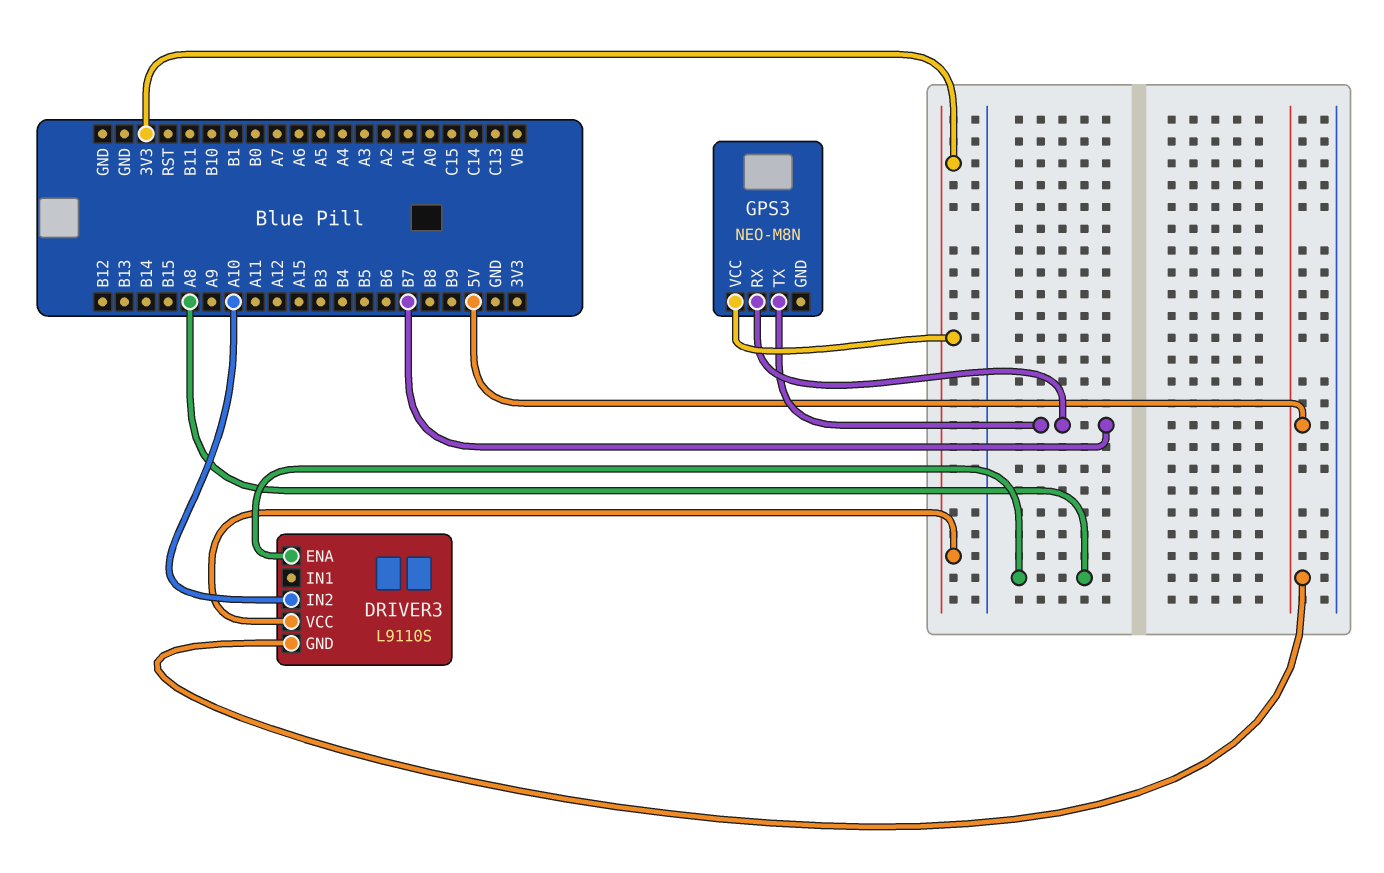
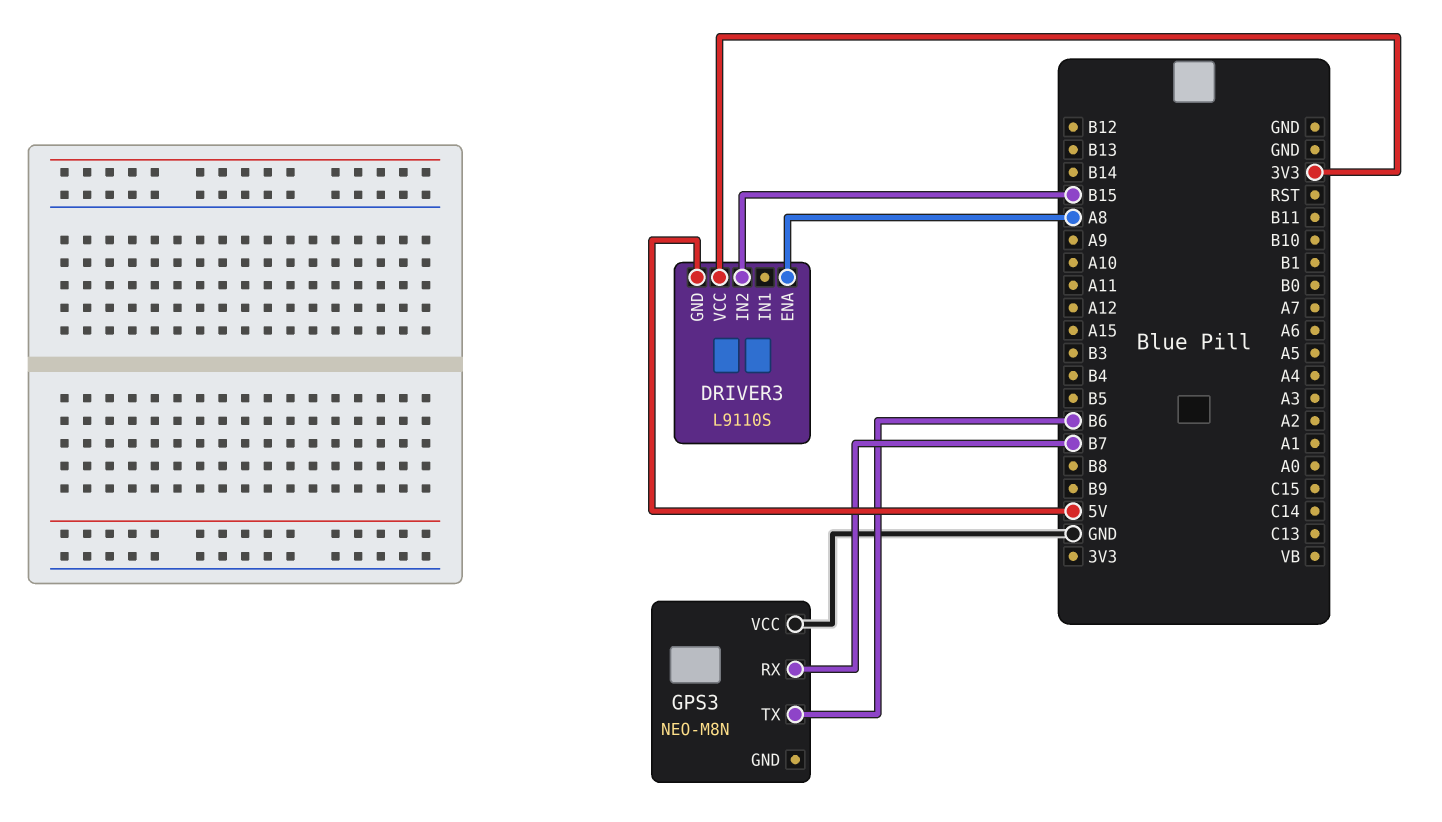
DRIVER3 pin IN2: A10 -> B15
GPS3 pin TX: B7 -> B6
GPS3 pin VCC: 3V3 -> GND

